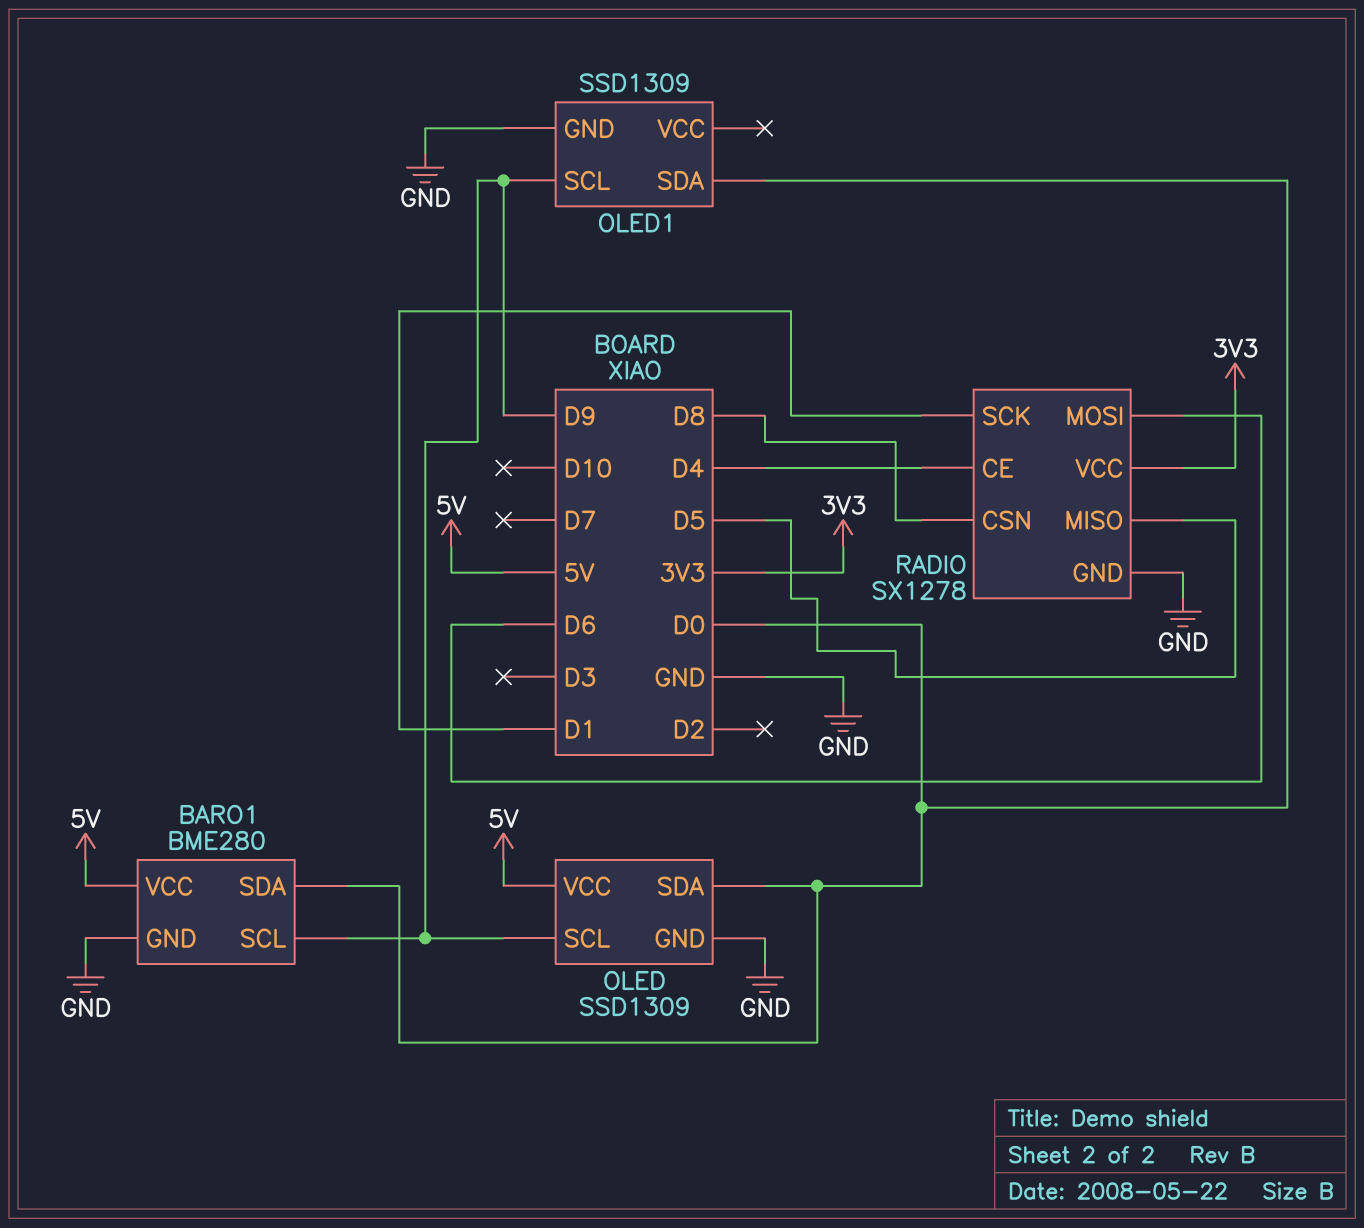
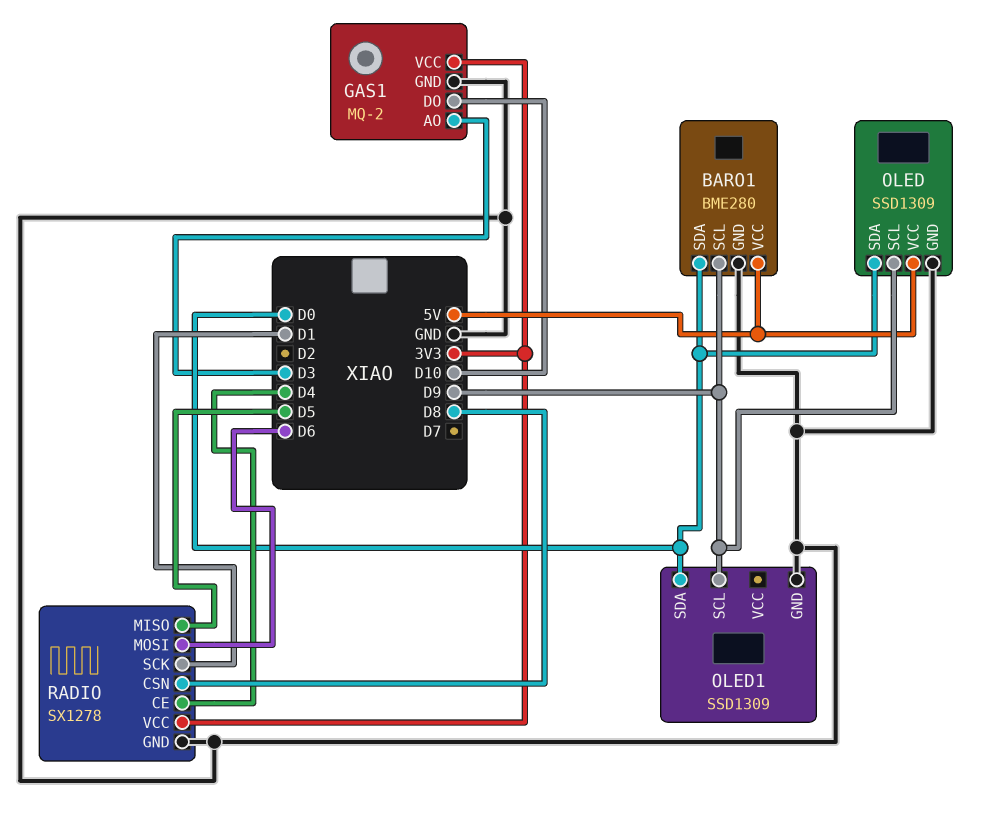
GAS1: none -> MQ-2
GAS1 pin AO: none -> D3
GAS1 pin DO: none -> D10
GAS1 pin GND: none -> GND
GAS1 pin VCC: none -> 3V3

